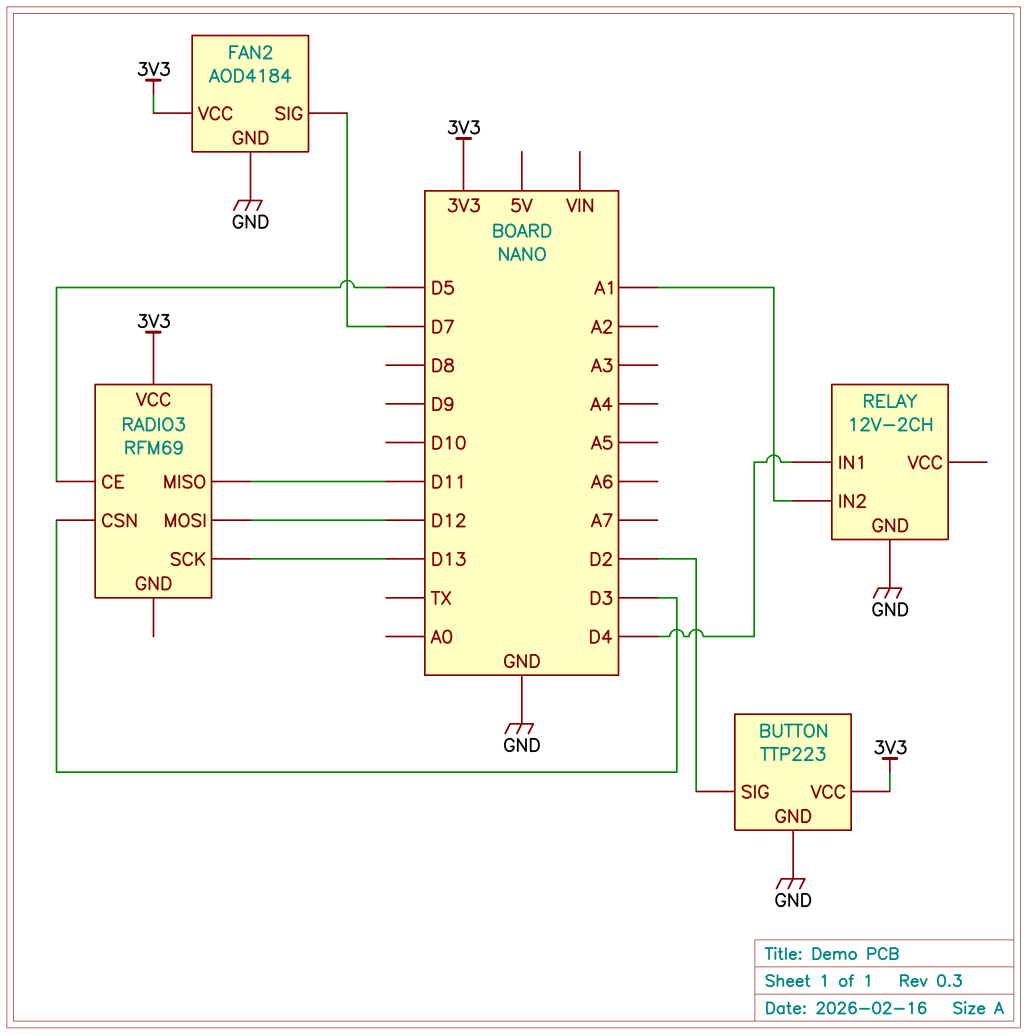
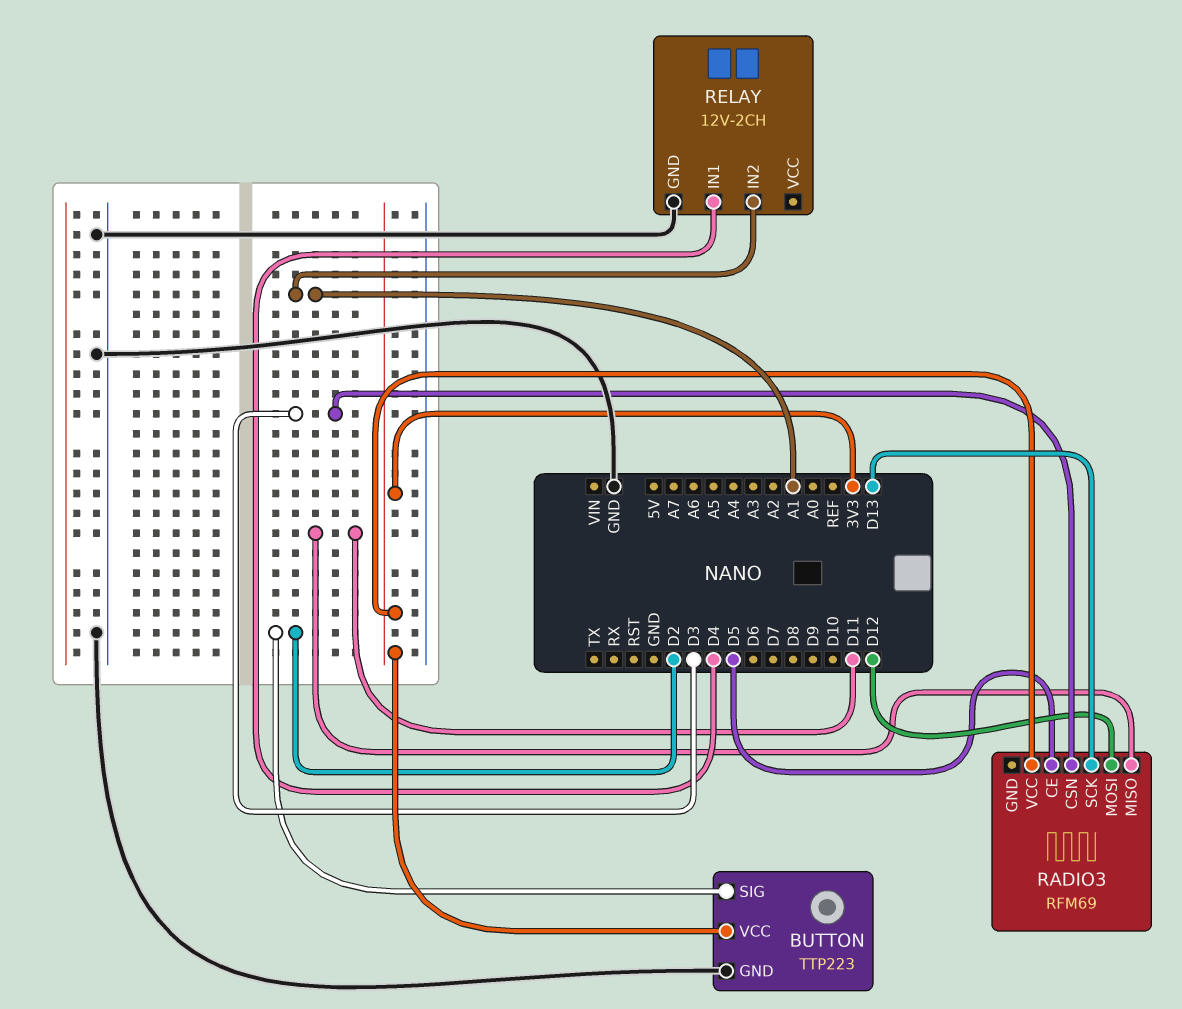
FAN2: AOD4184 -> none
FAN2 pin GND: GND -> none
FAN2 pin SIG: D7 -> none
FAN2 pin VCC: 3V3 -> none

